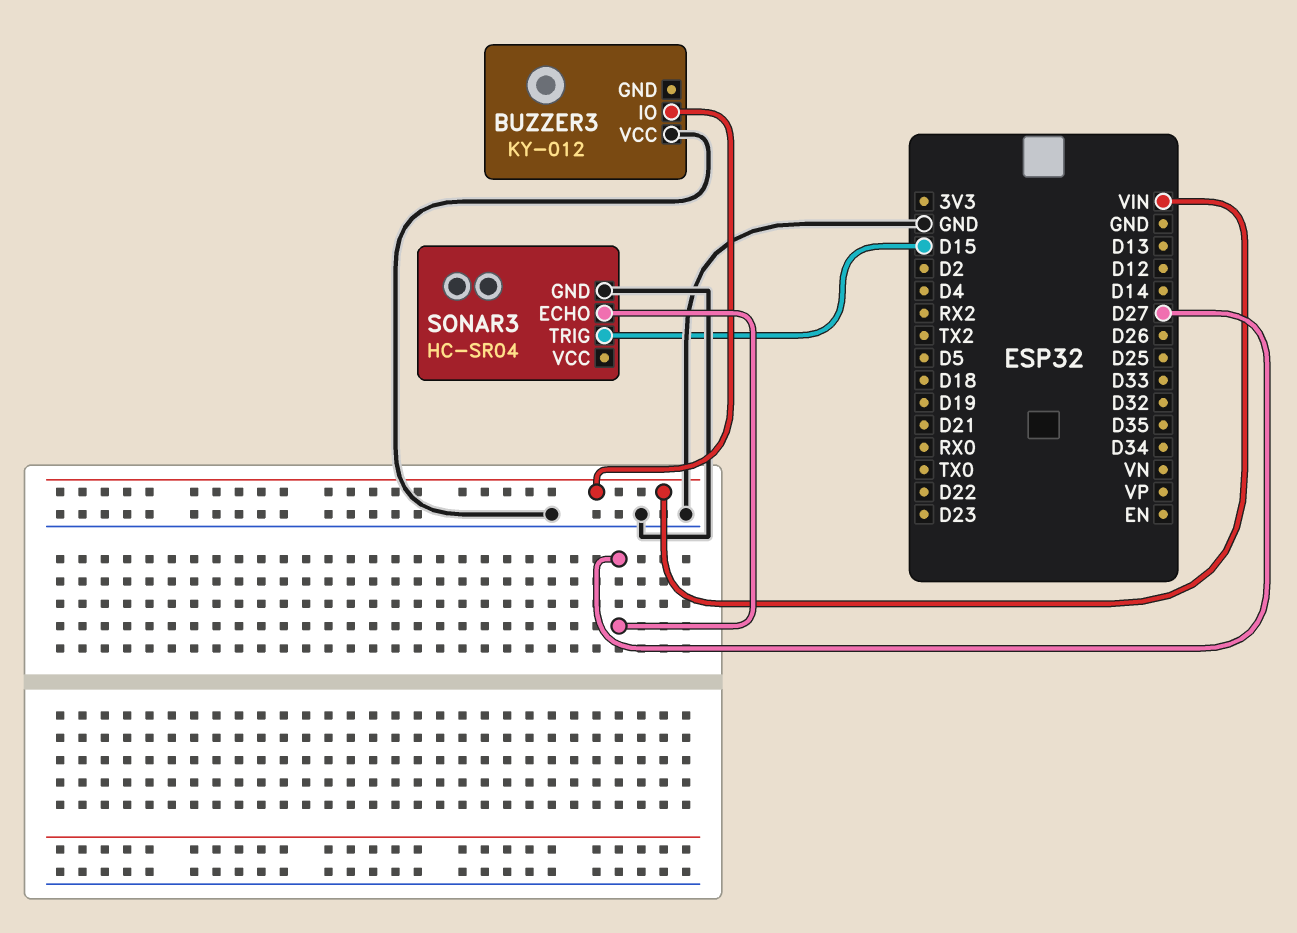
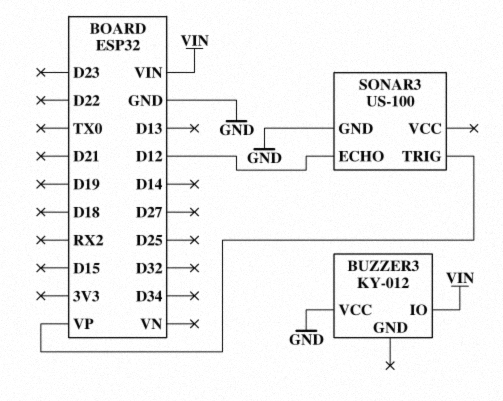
SONAR3: HC-SR04 -> US-100
SONAR3 pin ECHO: D27 -> D12
SONAR3 pin TRIG: D15 -> VP

